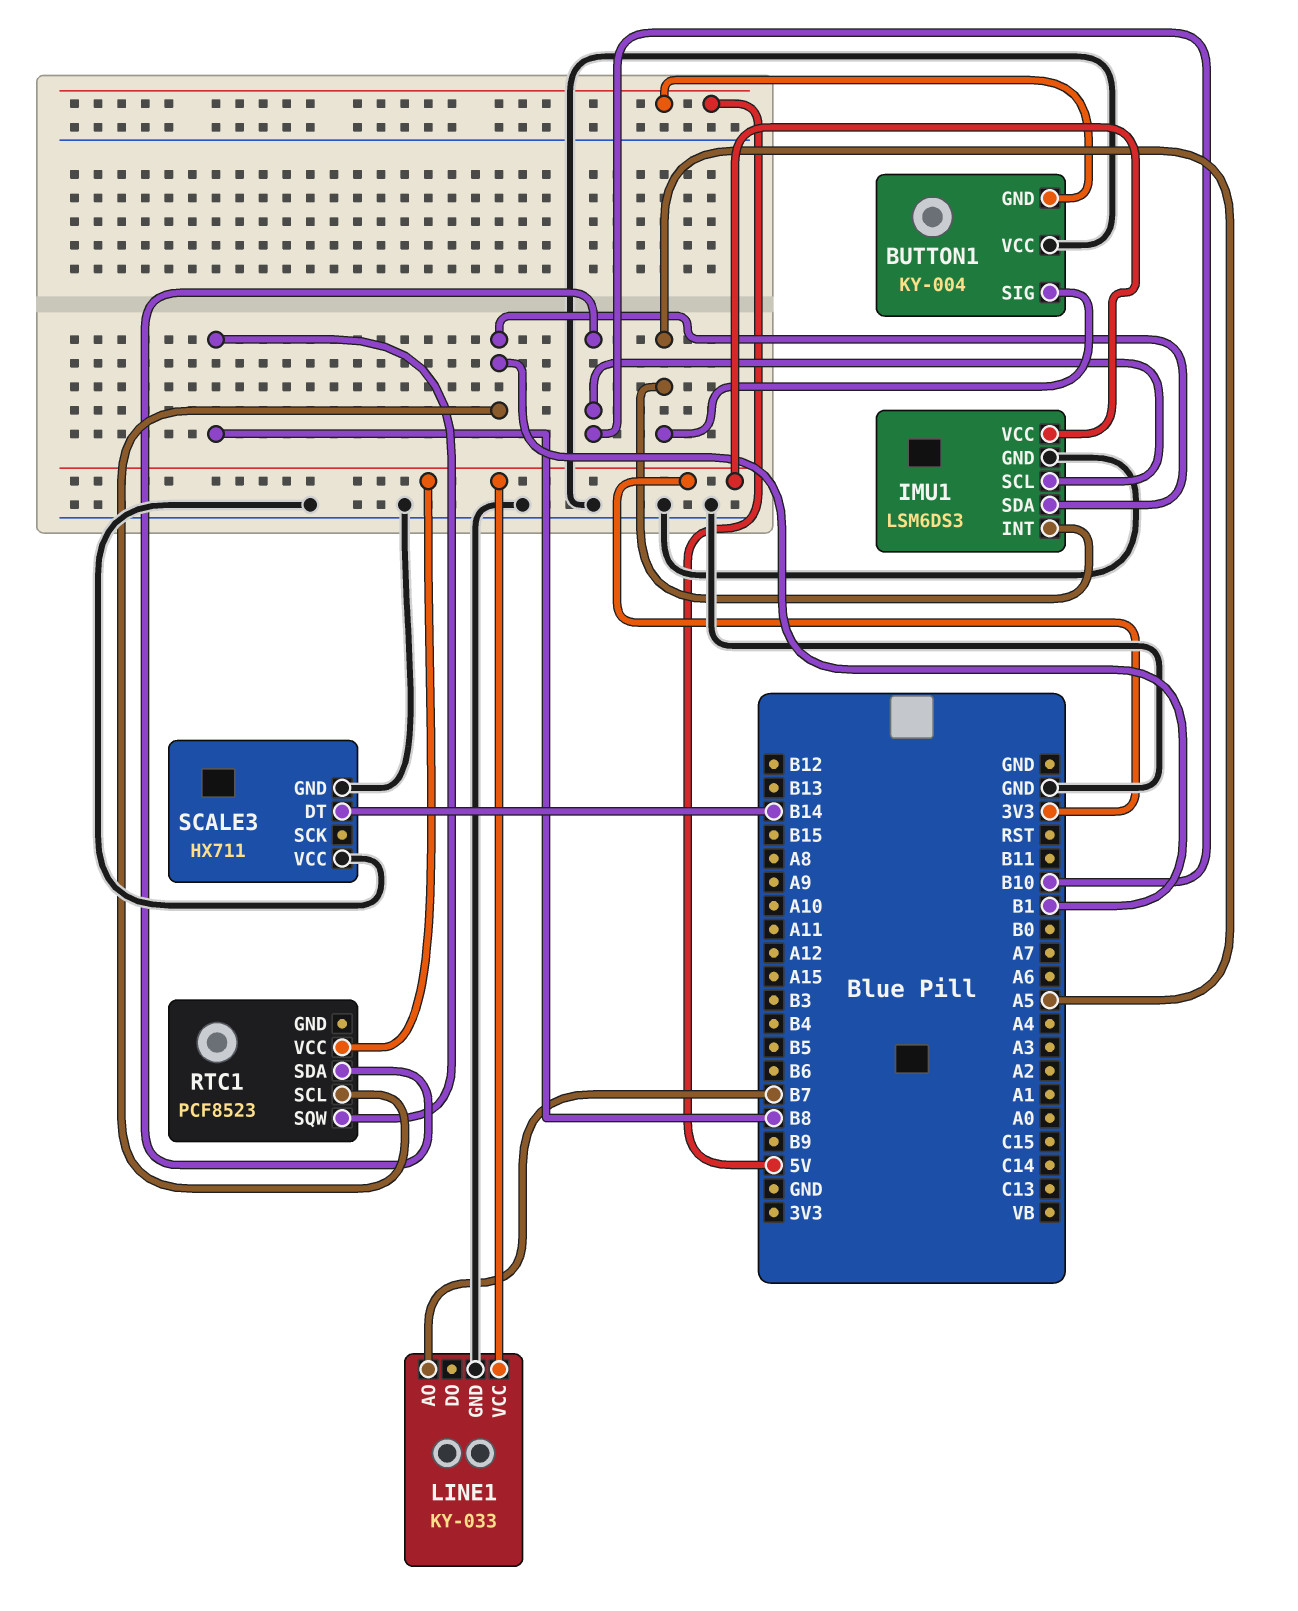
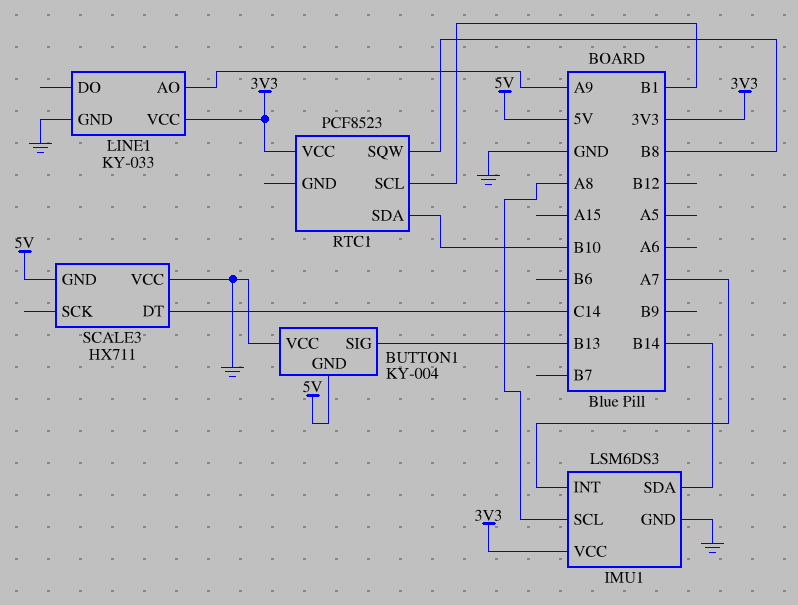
BUTTON1 pin SIG: A5 -> B13
IMU1 pin INT: A5 -> A7
IMU1 pin SCL: B10 -> A8
IMU1 pin SDA: B1 -> B14
LINE1 pin AO: B7 -> A9
SCALE3 pin DT: B14 -> C14
SCALE3 pin GND: GND -> 5V

